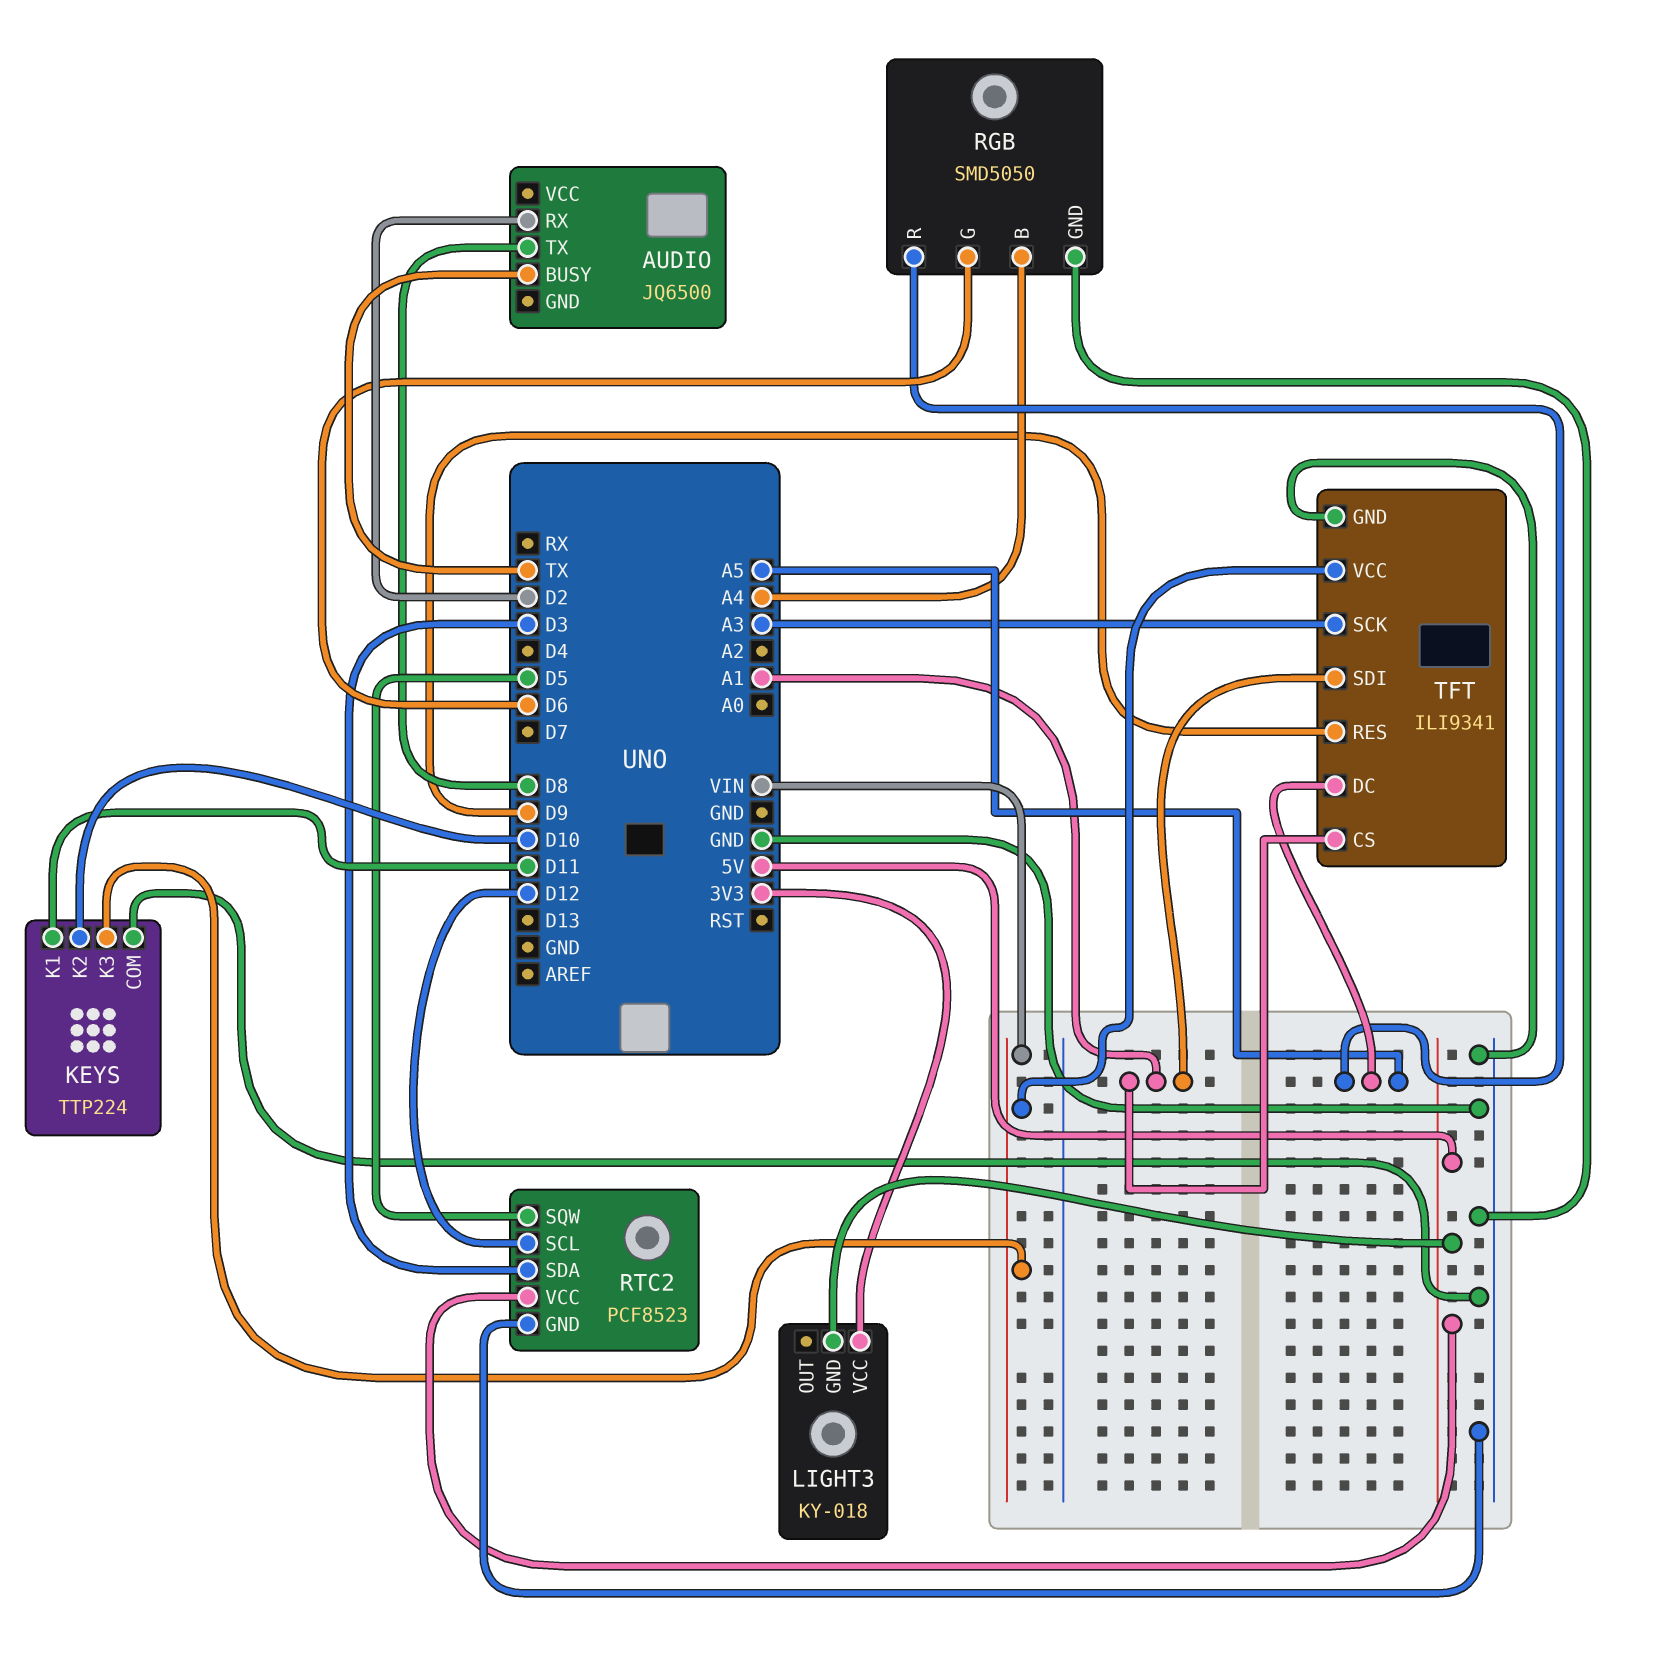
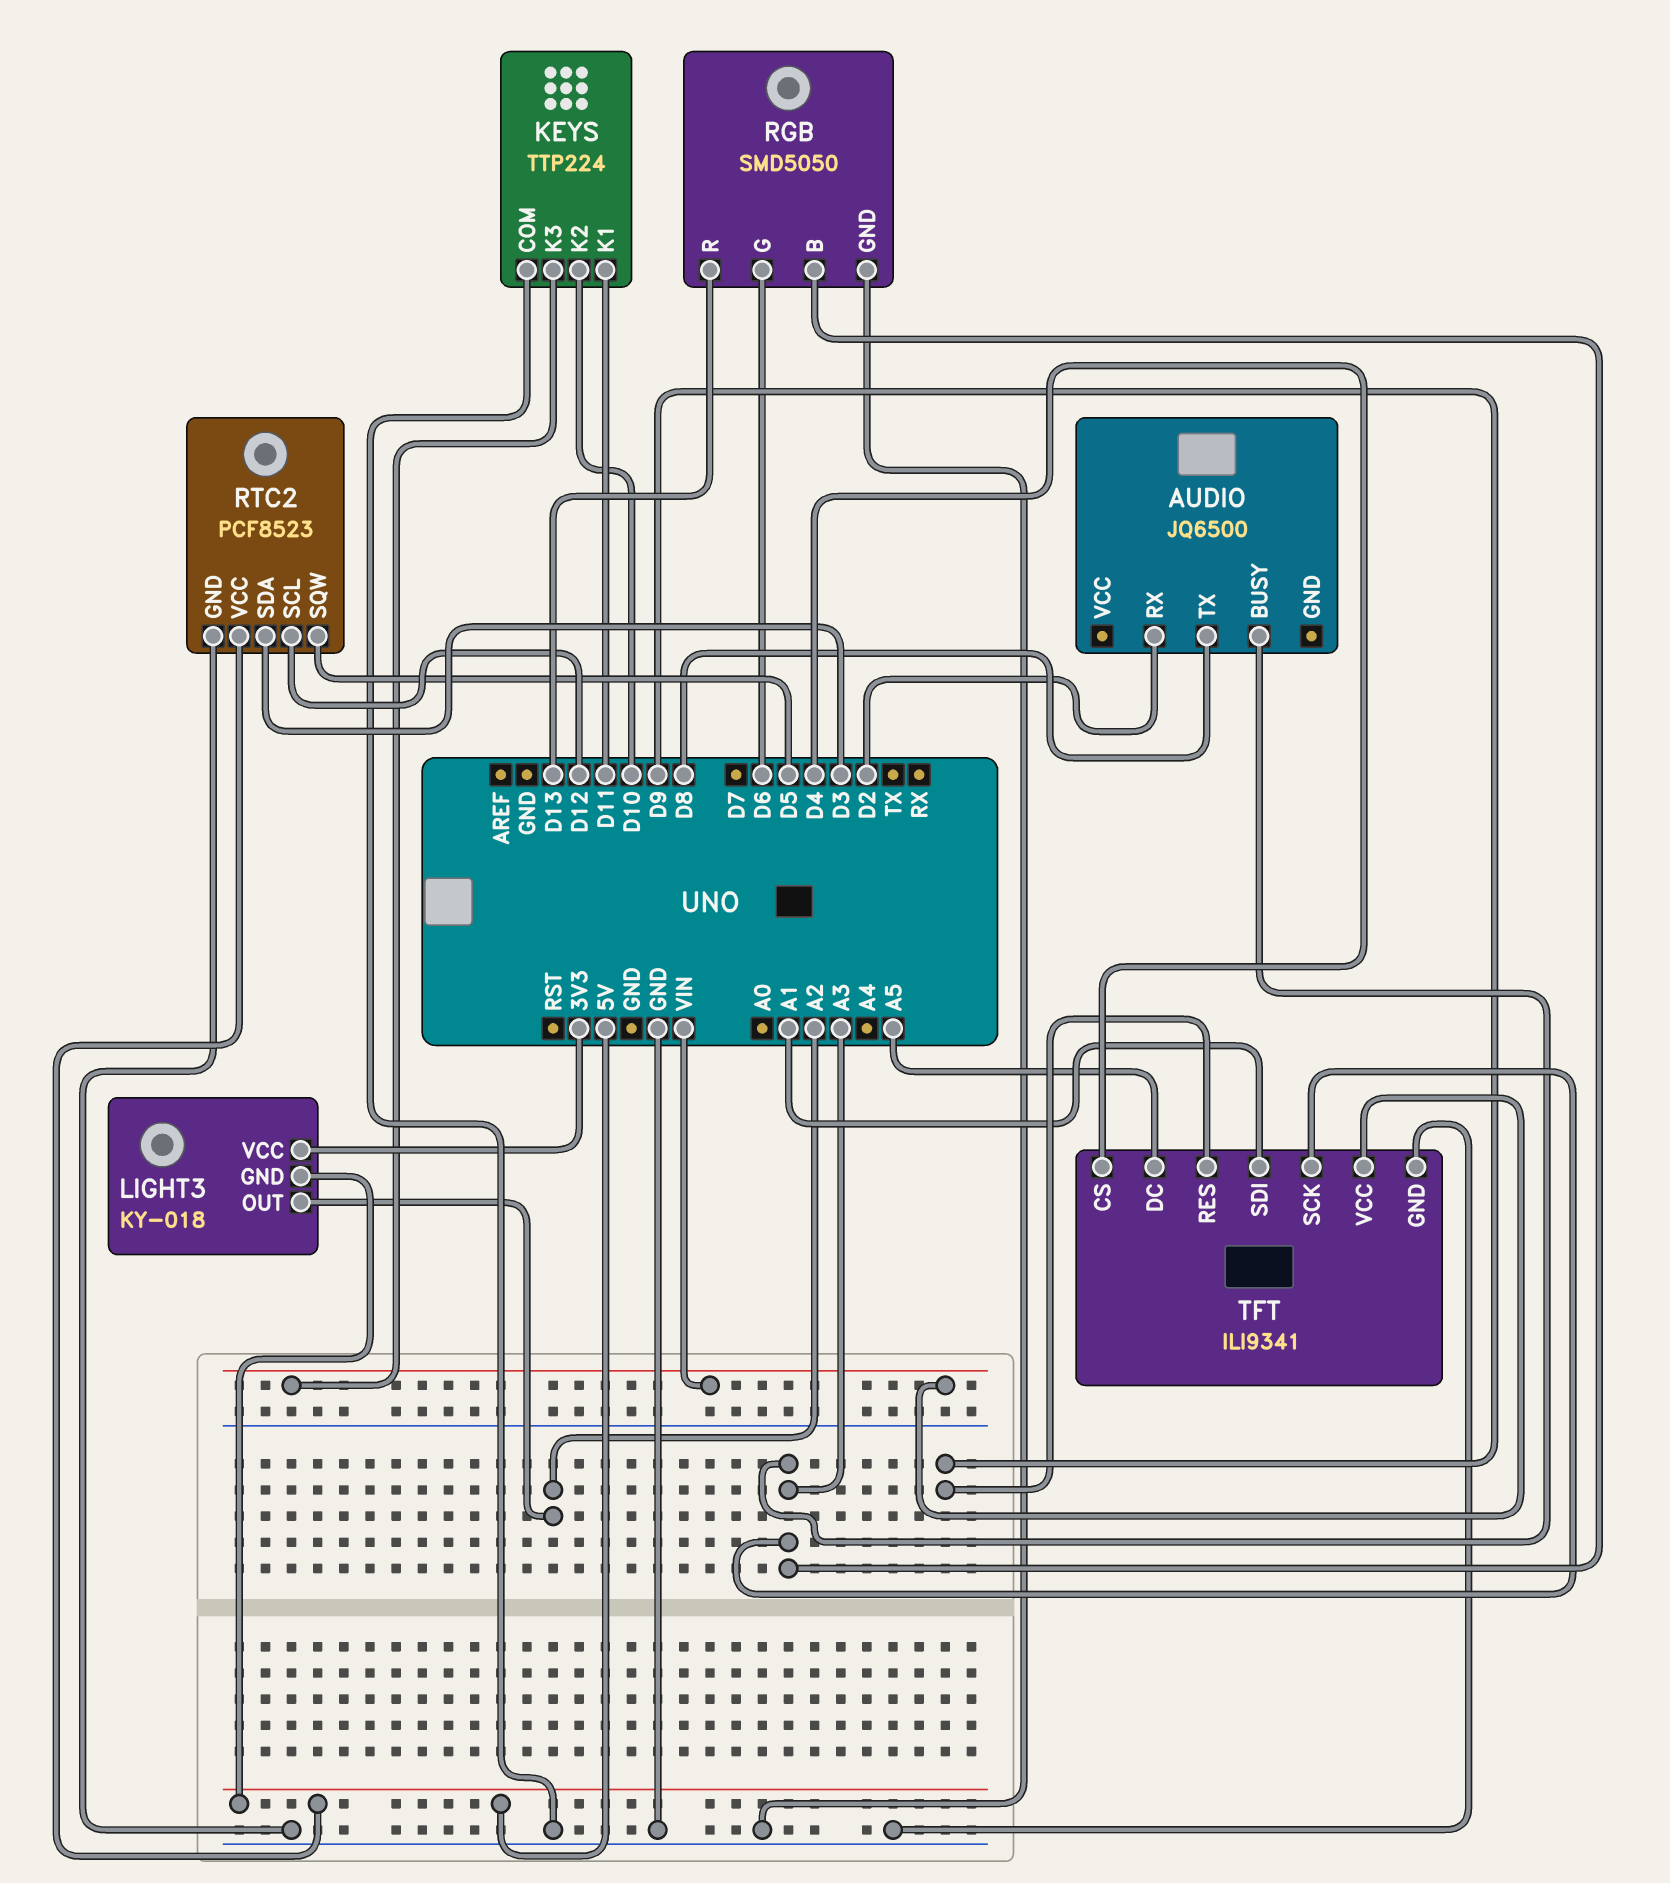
AUDIO pin BUSY: TX -> A3
LIGHT3 pin OUT: none -> A2
RGB pin B: A4 -> A3
RGB pin R: A5 -> D13
TFT pin CS: A1 -> D4

